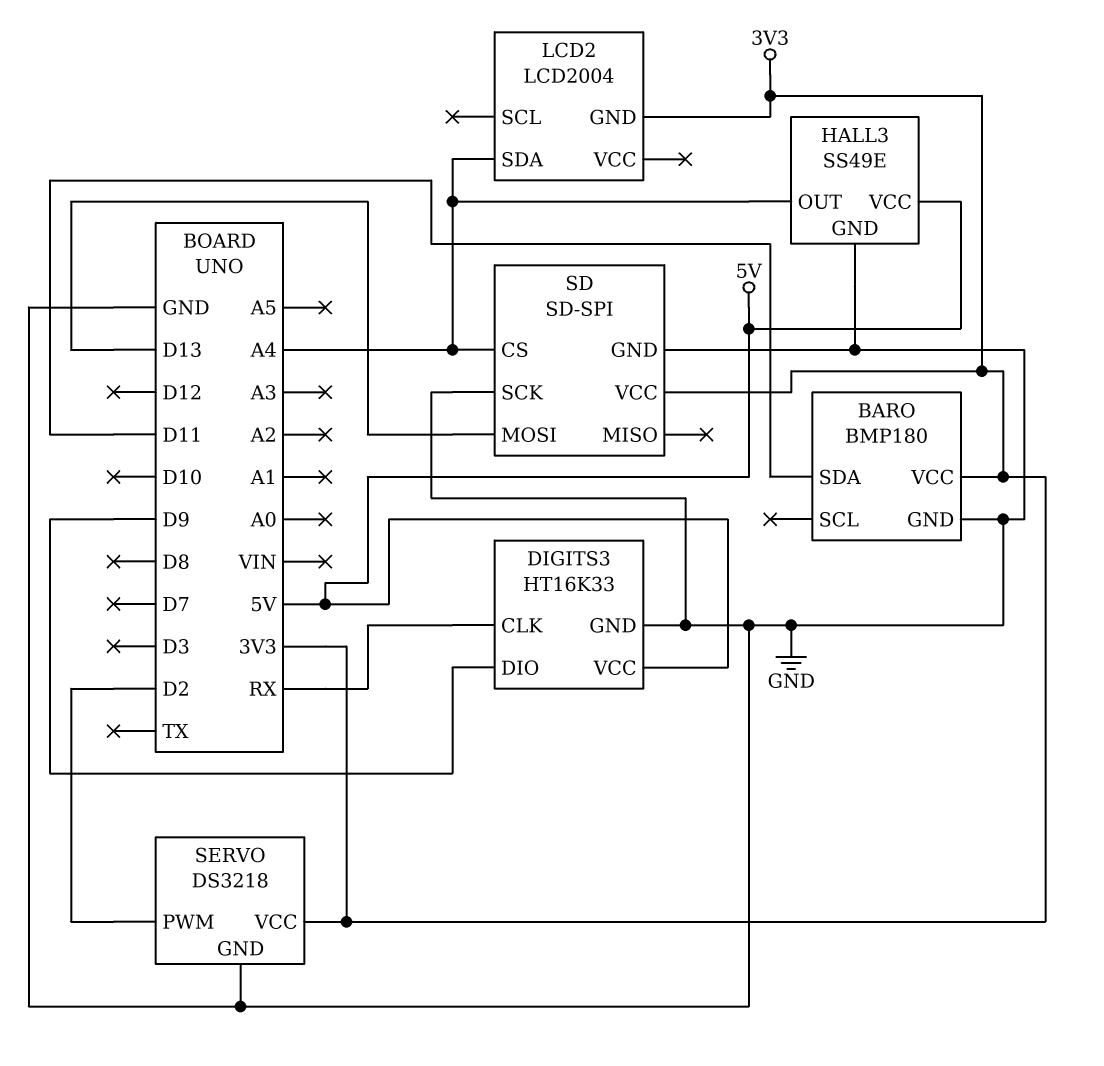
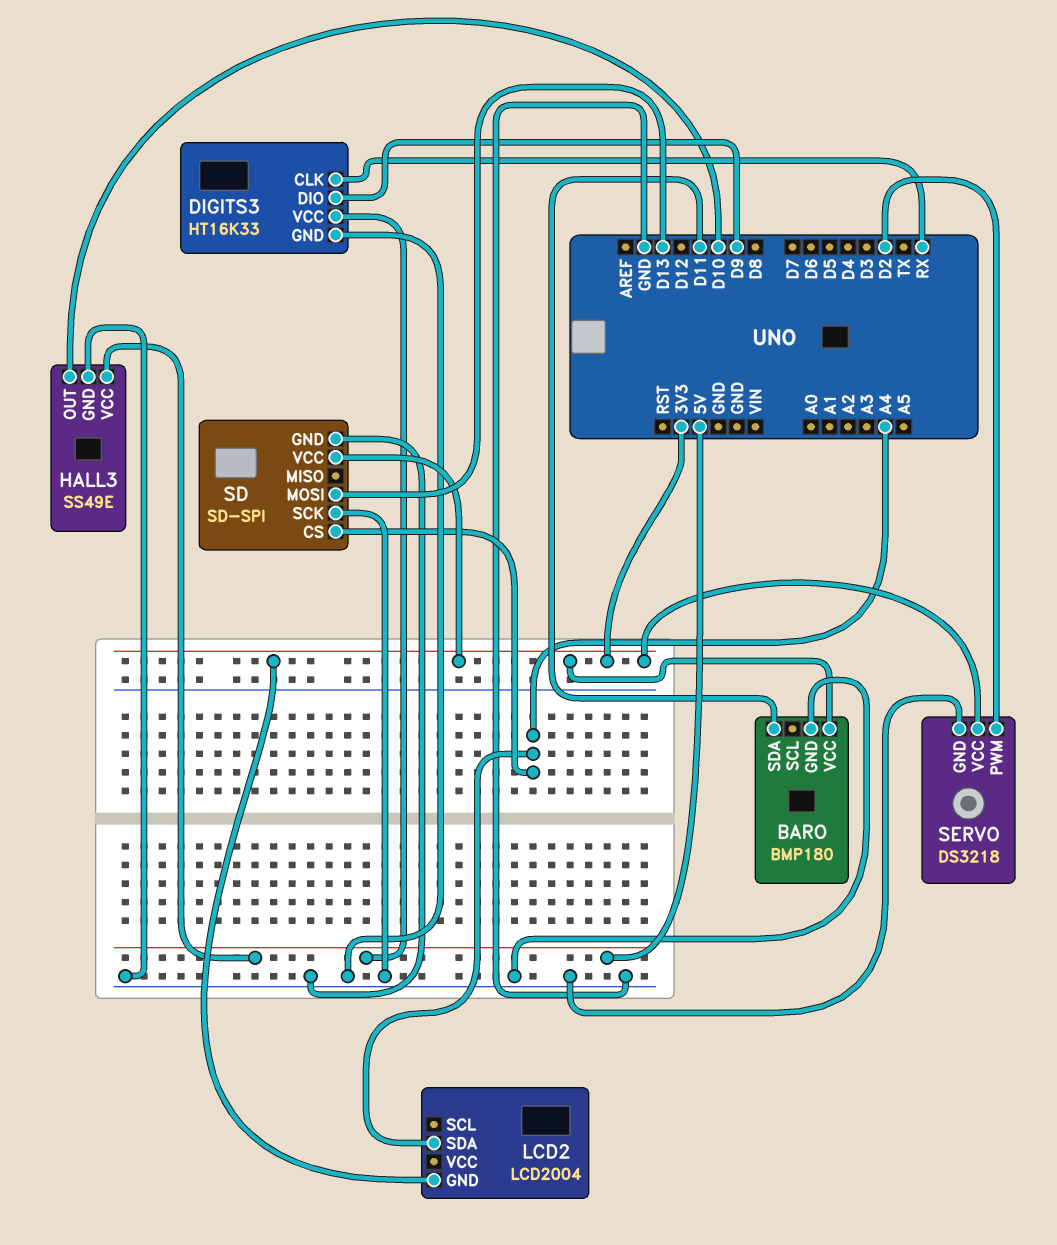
HALL3 pin OUT: A4 -> D10

